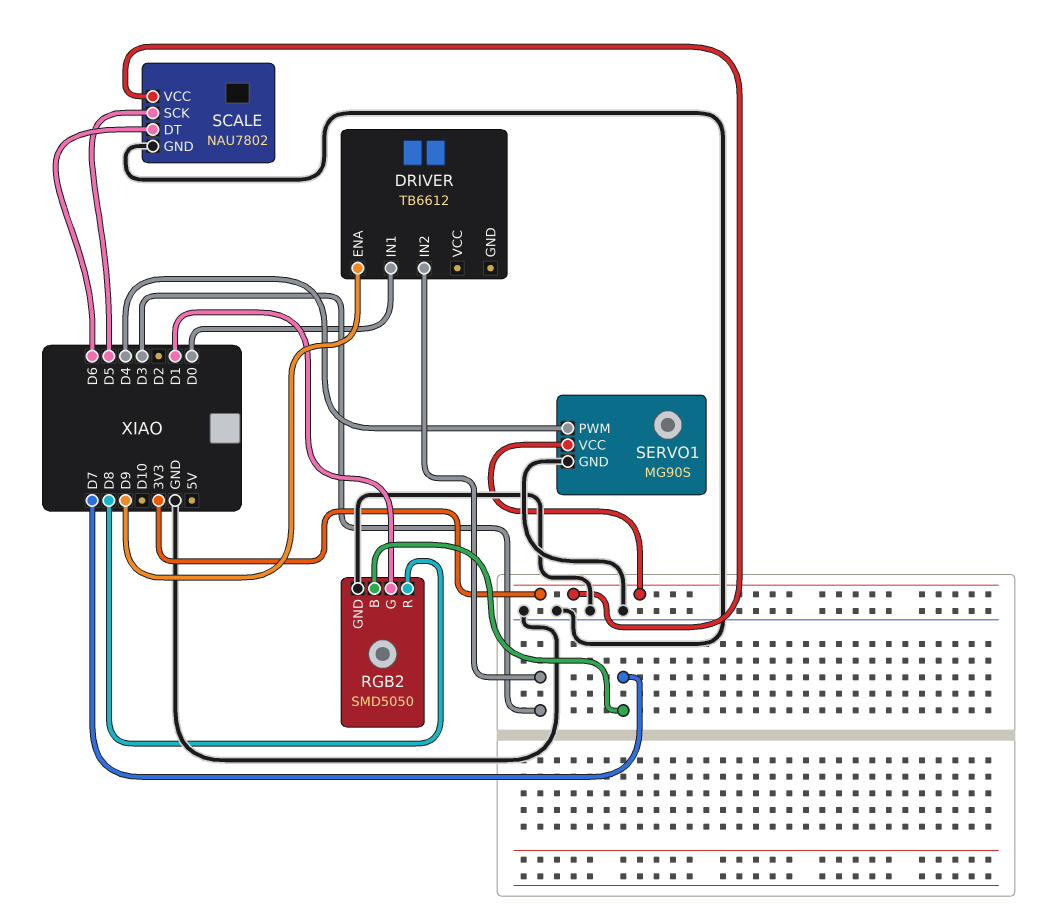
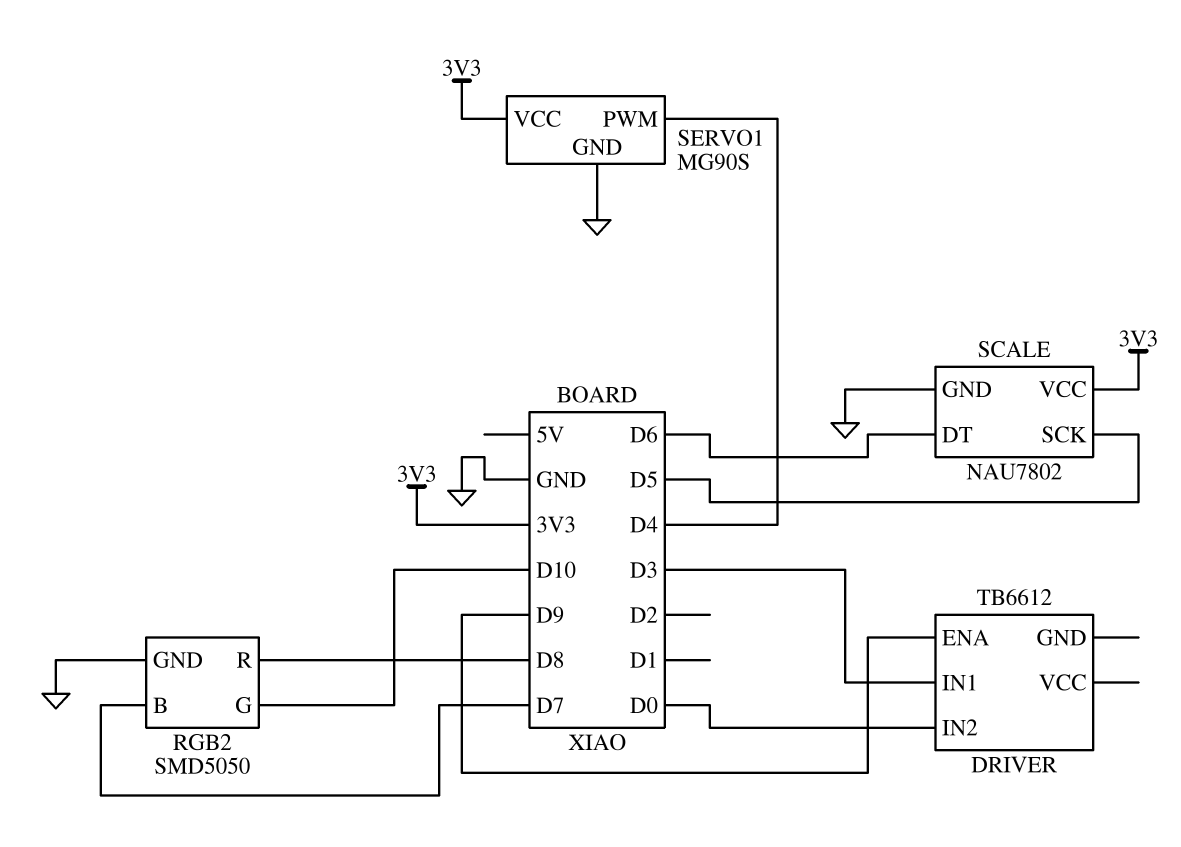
DRIVER pin IN1: D0 -> D3
DRIVER pin IN2: D3 -> D0
RGB2 pin G: D1 -> D10

